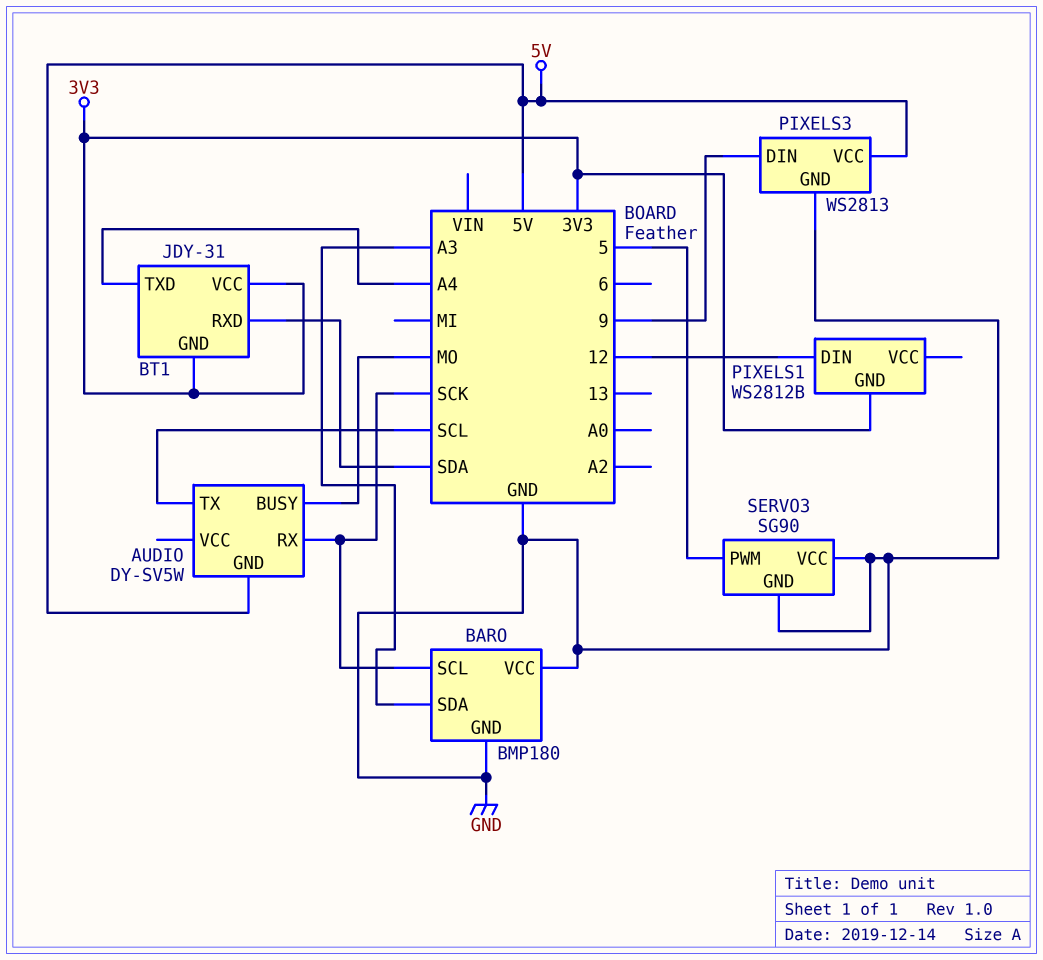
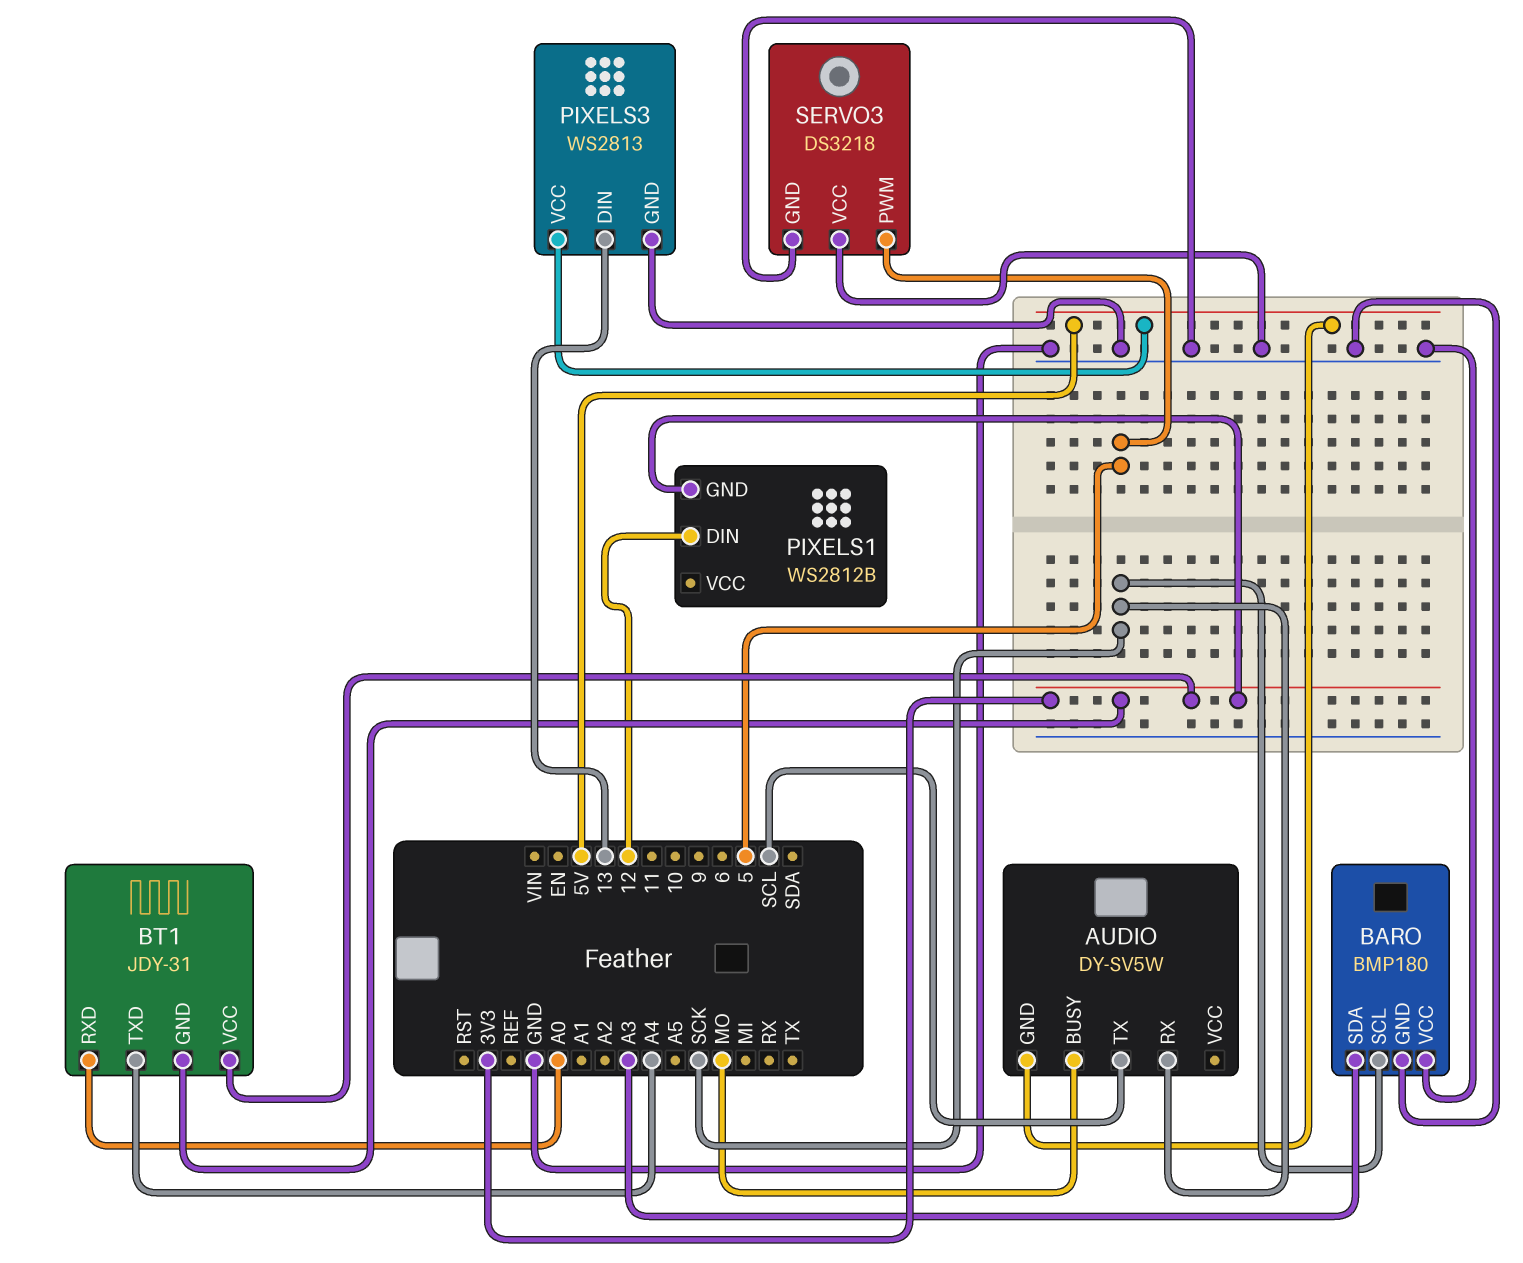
BT1 pin RXD: SDA -> A0
PIXELS3 pin DIN: 9 -> 13
SERVO3: SG90 -> DS3218

